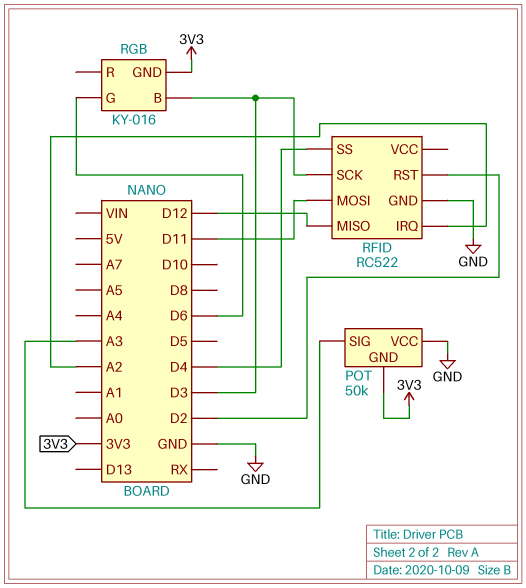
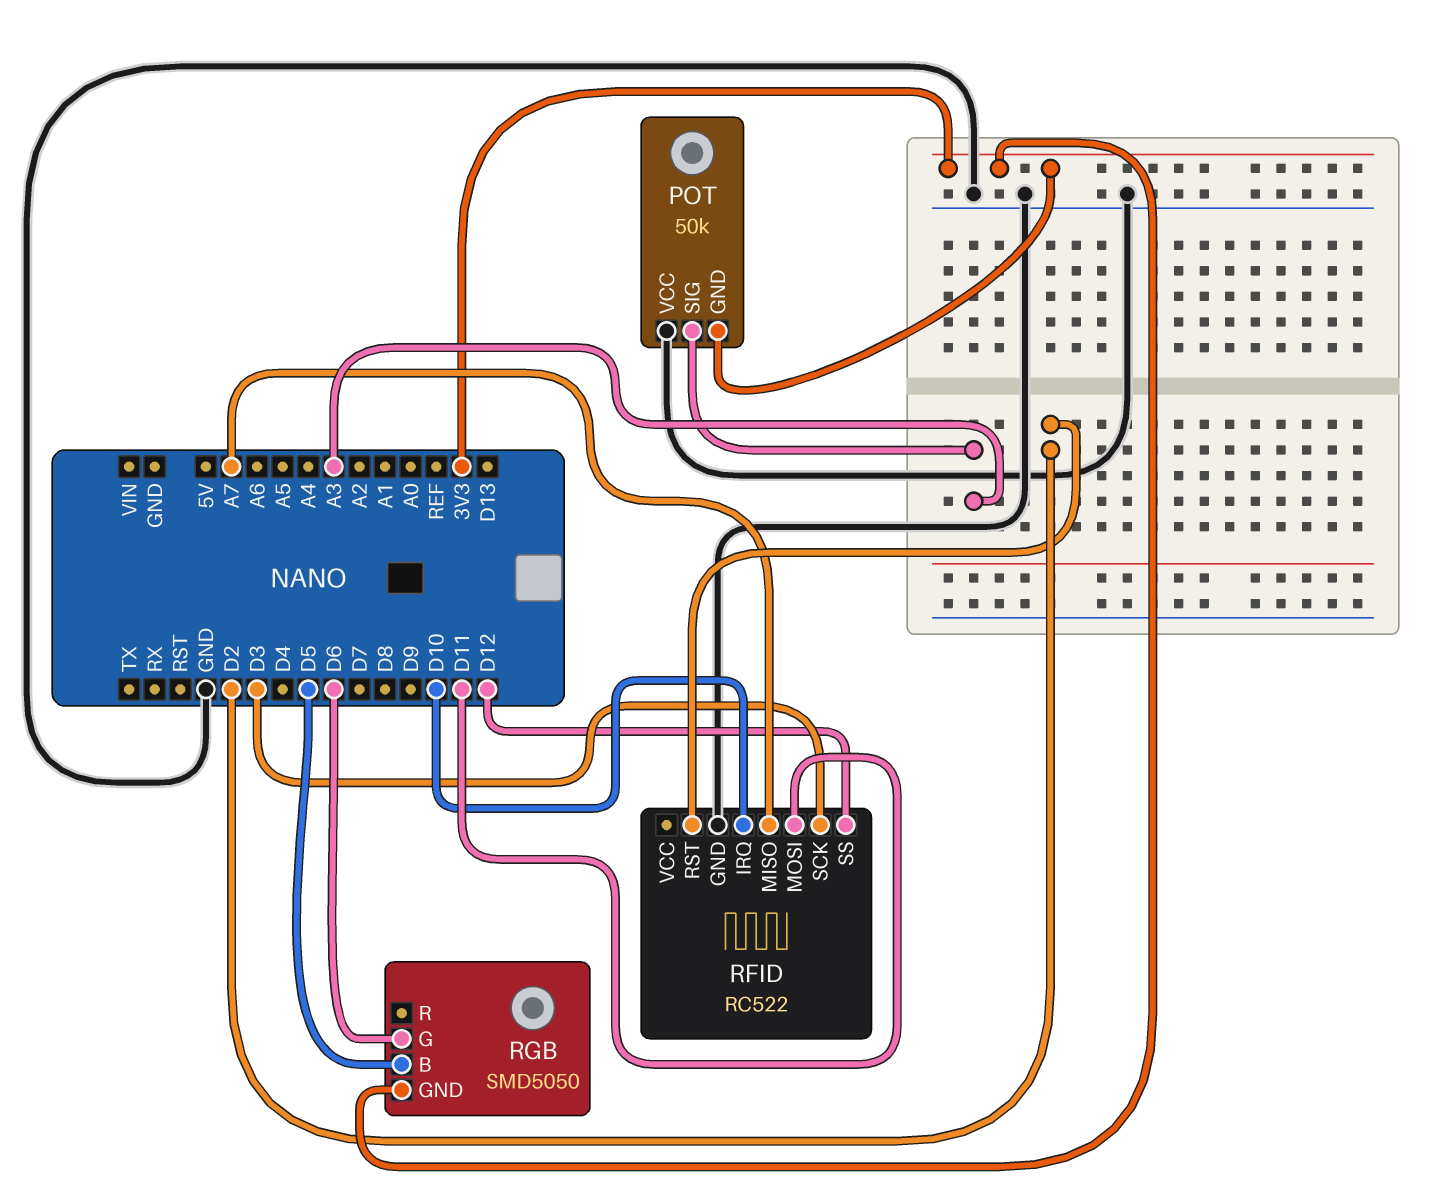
RFID pin IRQ: A2 -> D10
RFID pin MISO: D12 -> A7
RFID pin SS: D4 -> D12
RGB: KY-016 -> SMD5050
RGB pin B: D3 -> D5

